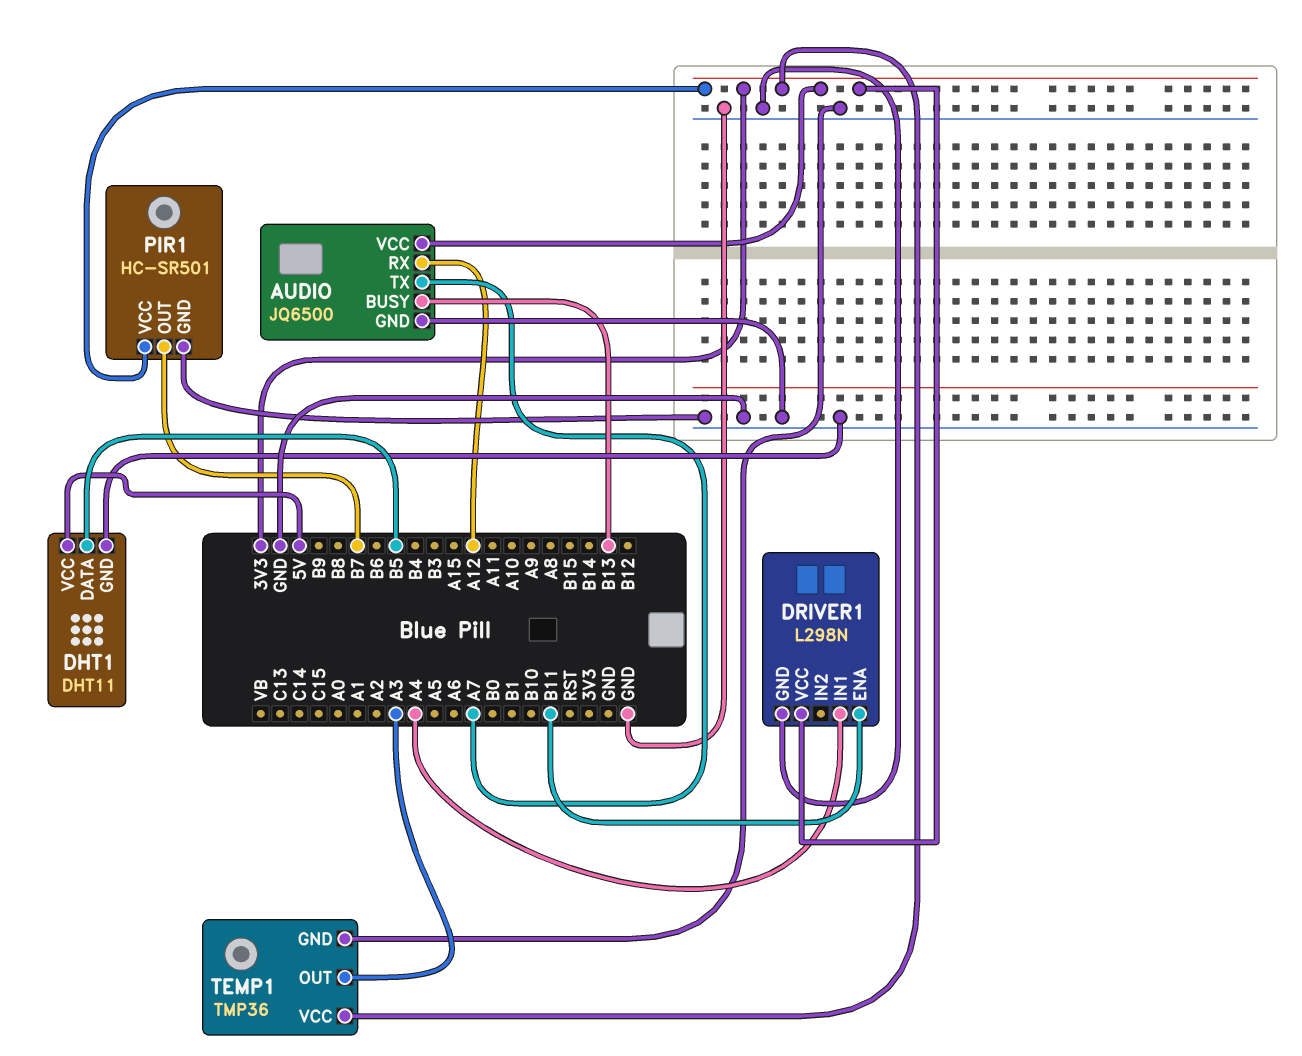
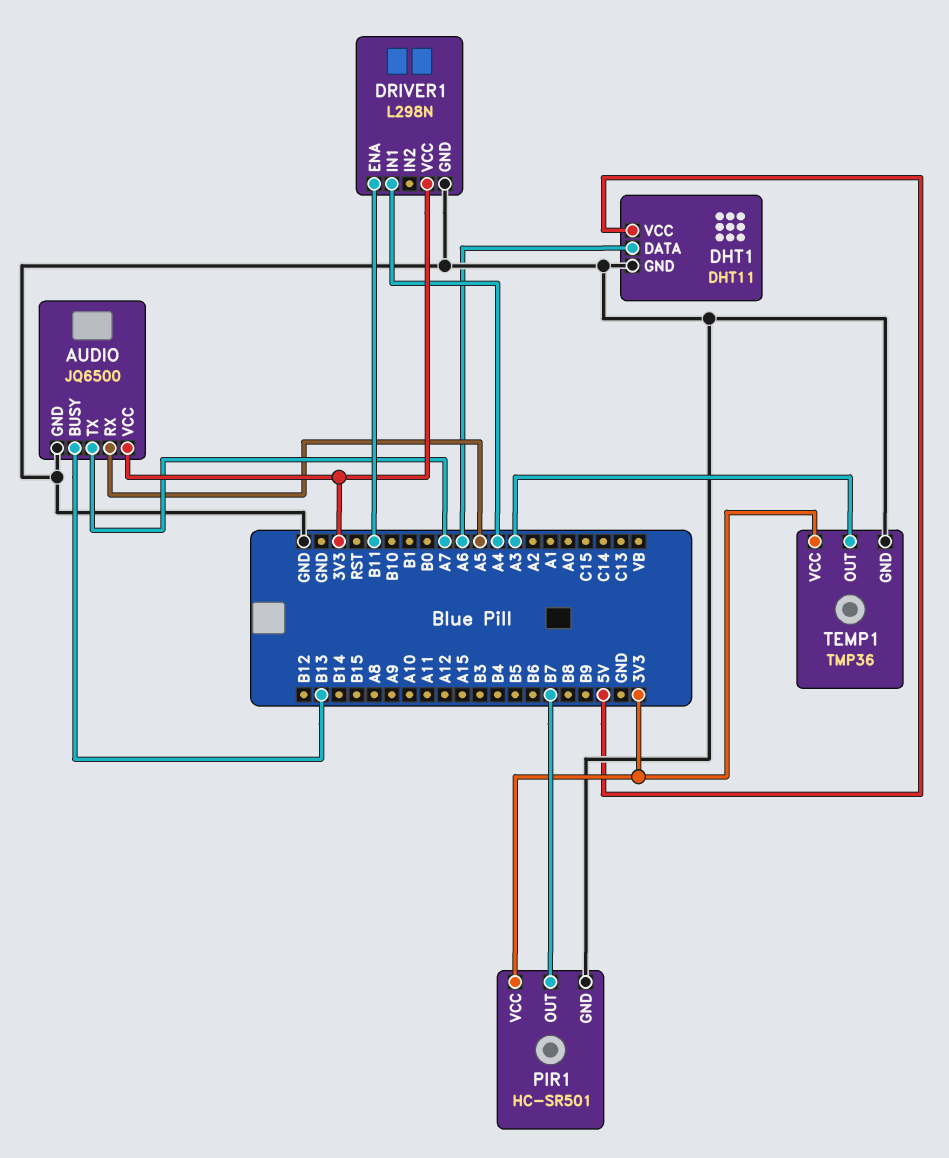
AUDIO pin RX: A12 -> A5
DHT1 pin DATA: B5 -> A6

